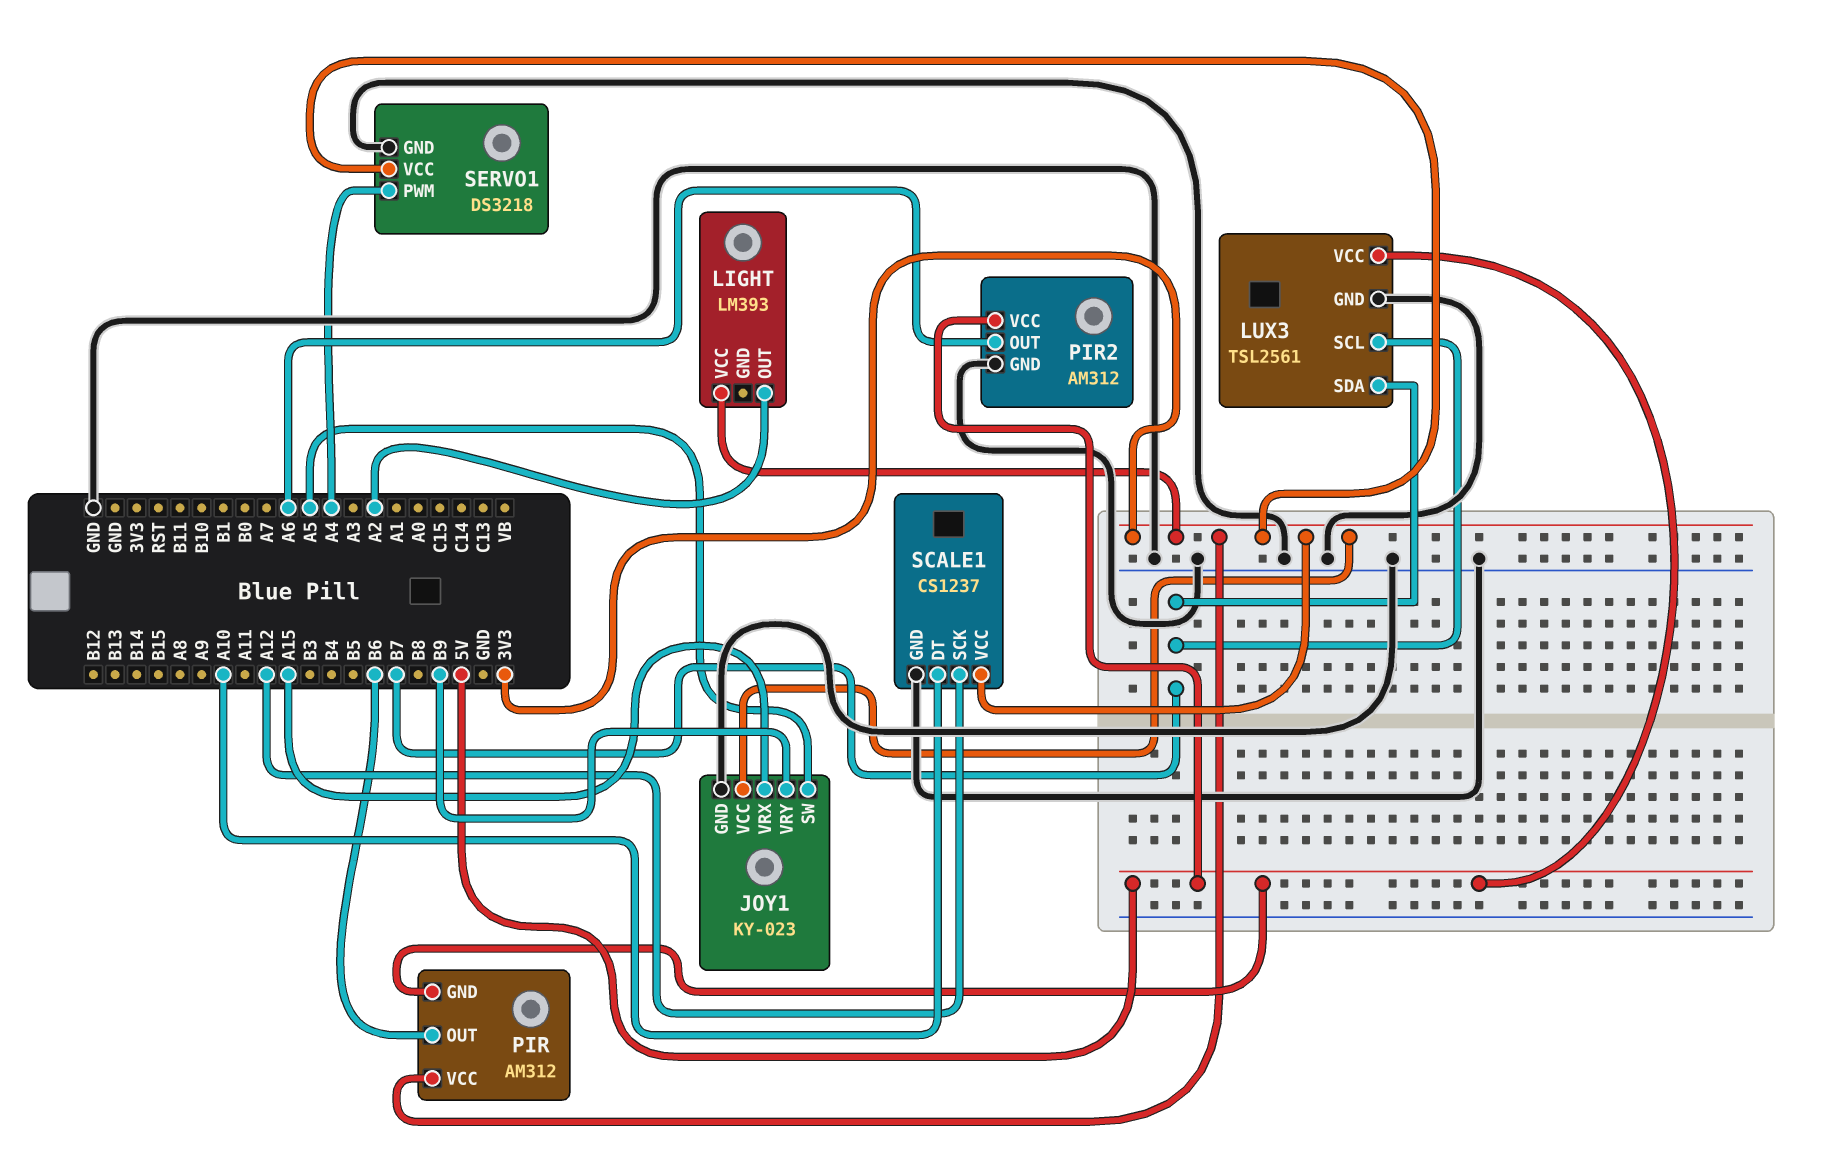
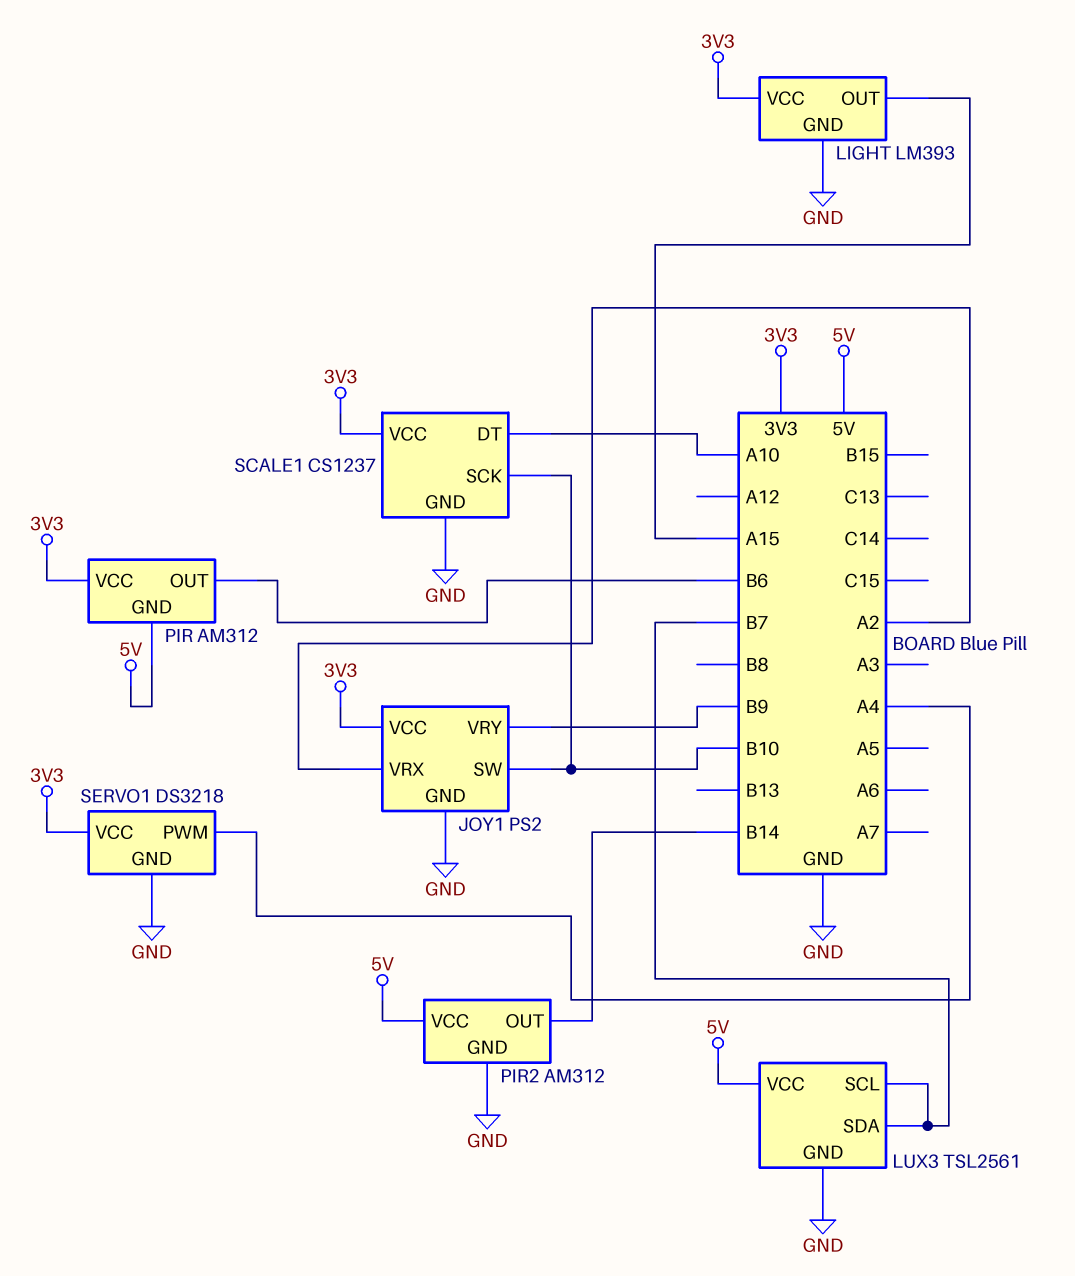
JOY1: KY-023 -> PS2
JOY1 pin SW: A5 -> B10
JOY1 pin VRX: A15 -> A2
LIGHT pin GND: none -> GND
LIGHT pin OUT: A2 -> A15
PIR2 pin OUT: A6 -> B14
SCALE1 pin SCK: A12 -> B10

